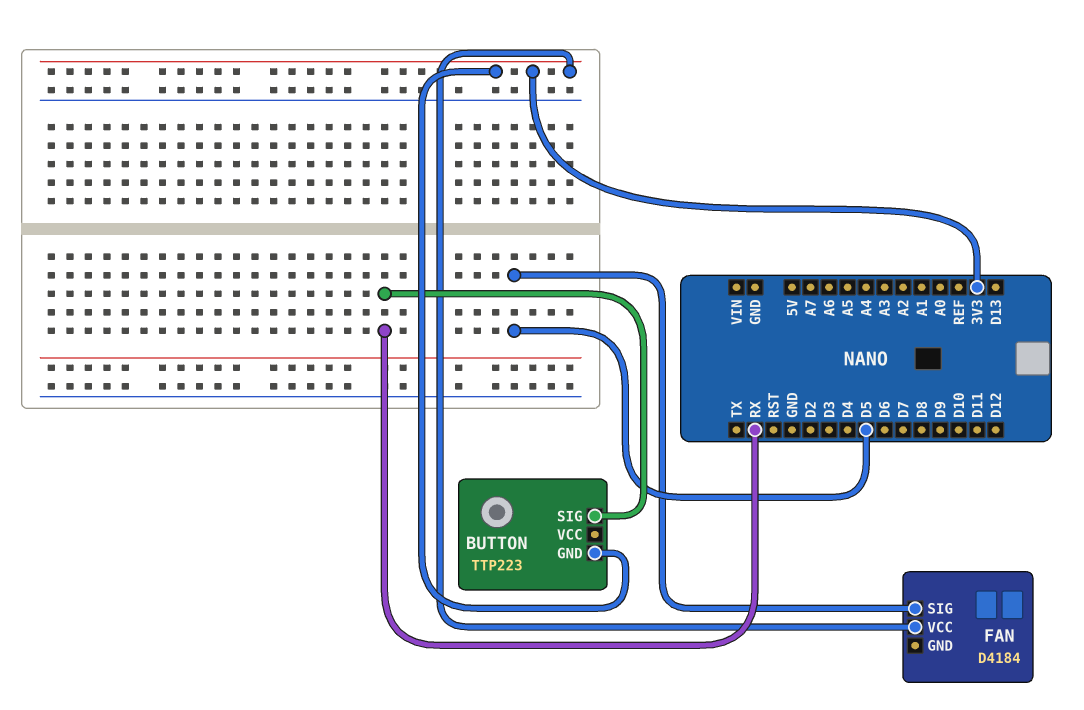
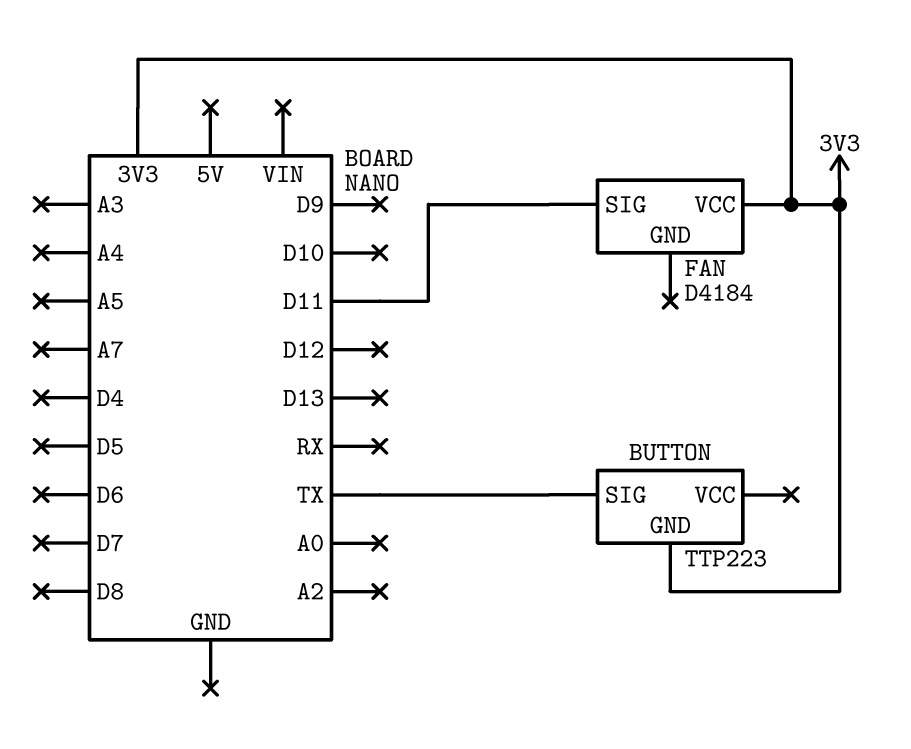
BUTTON pin SIG: RX -> TX
FAN pin SIG: D5 -> D11

